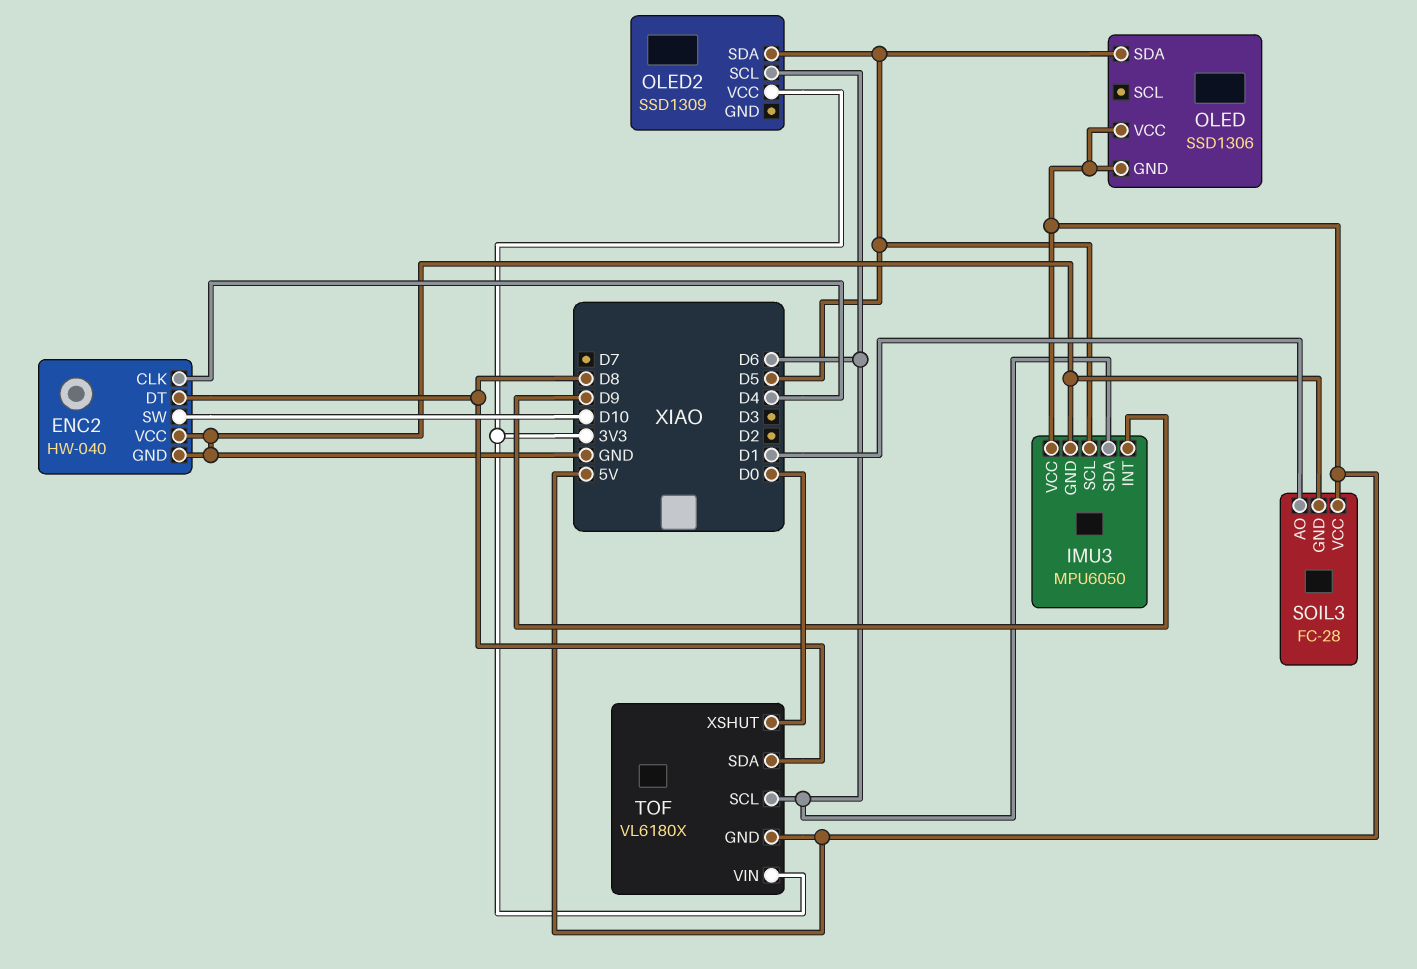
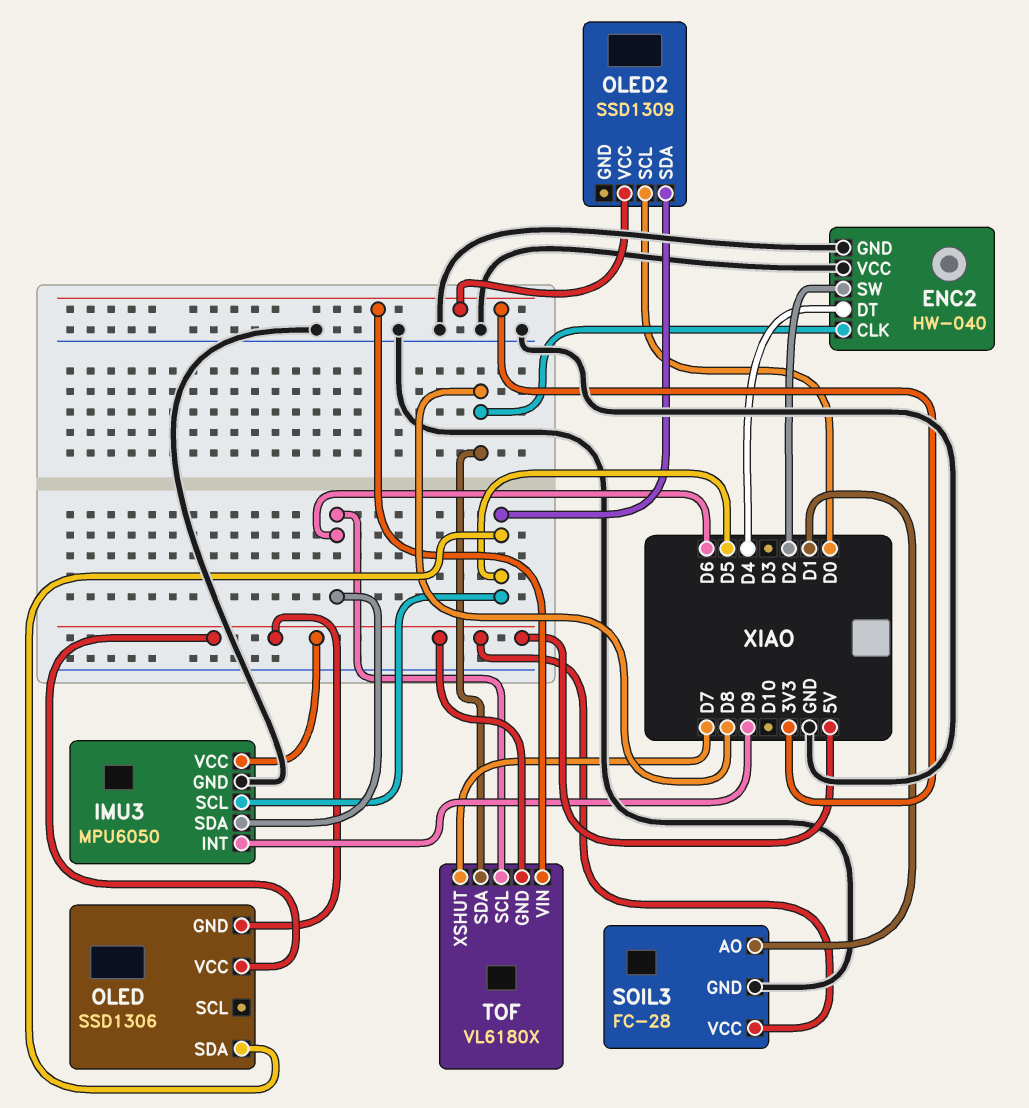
ENC2 pin CLK: D4 -> D8
ENC2 pin DT: D8 -> D4
ENC2 pin SW: D10 -> D2
OLED2 pin SCL: D6 -> D0
TOF pin XSHUT: D0 -> D7

